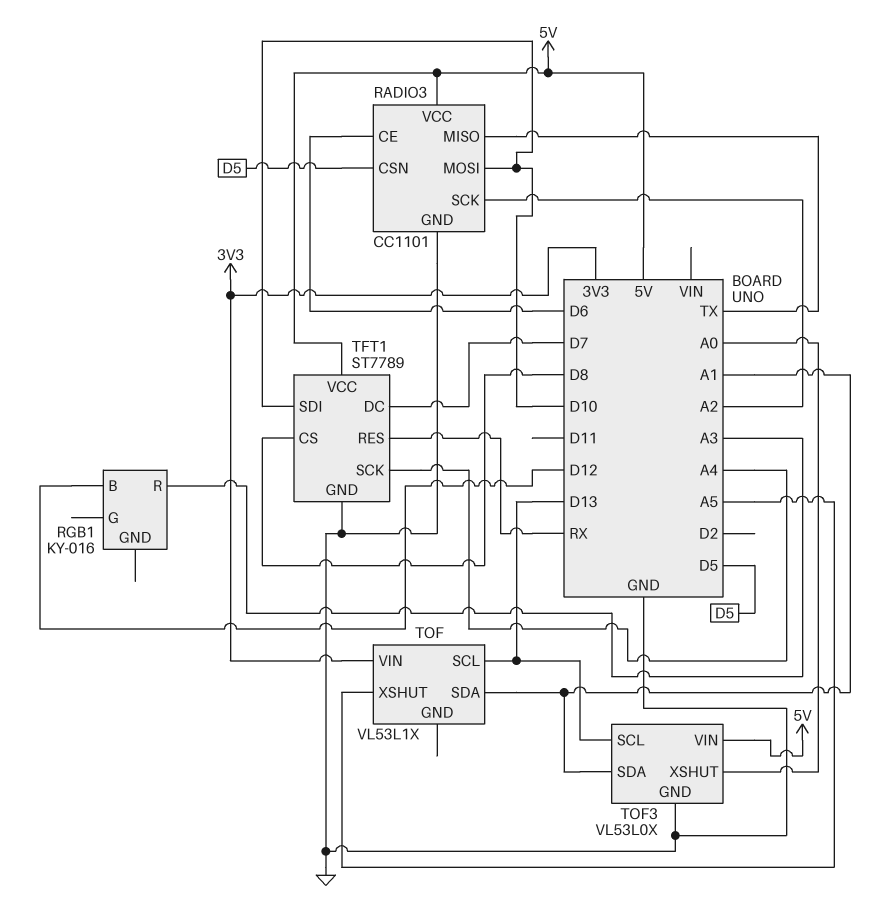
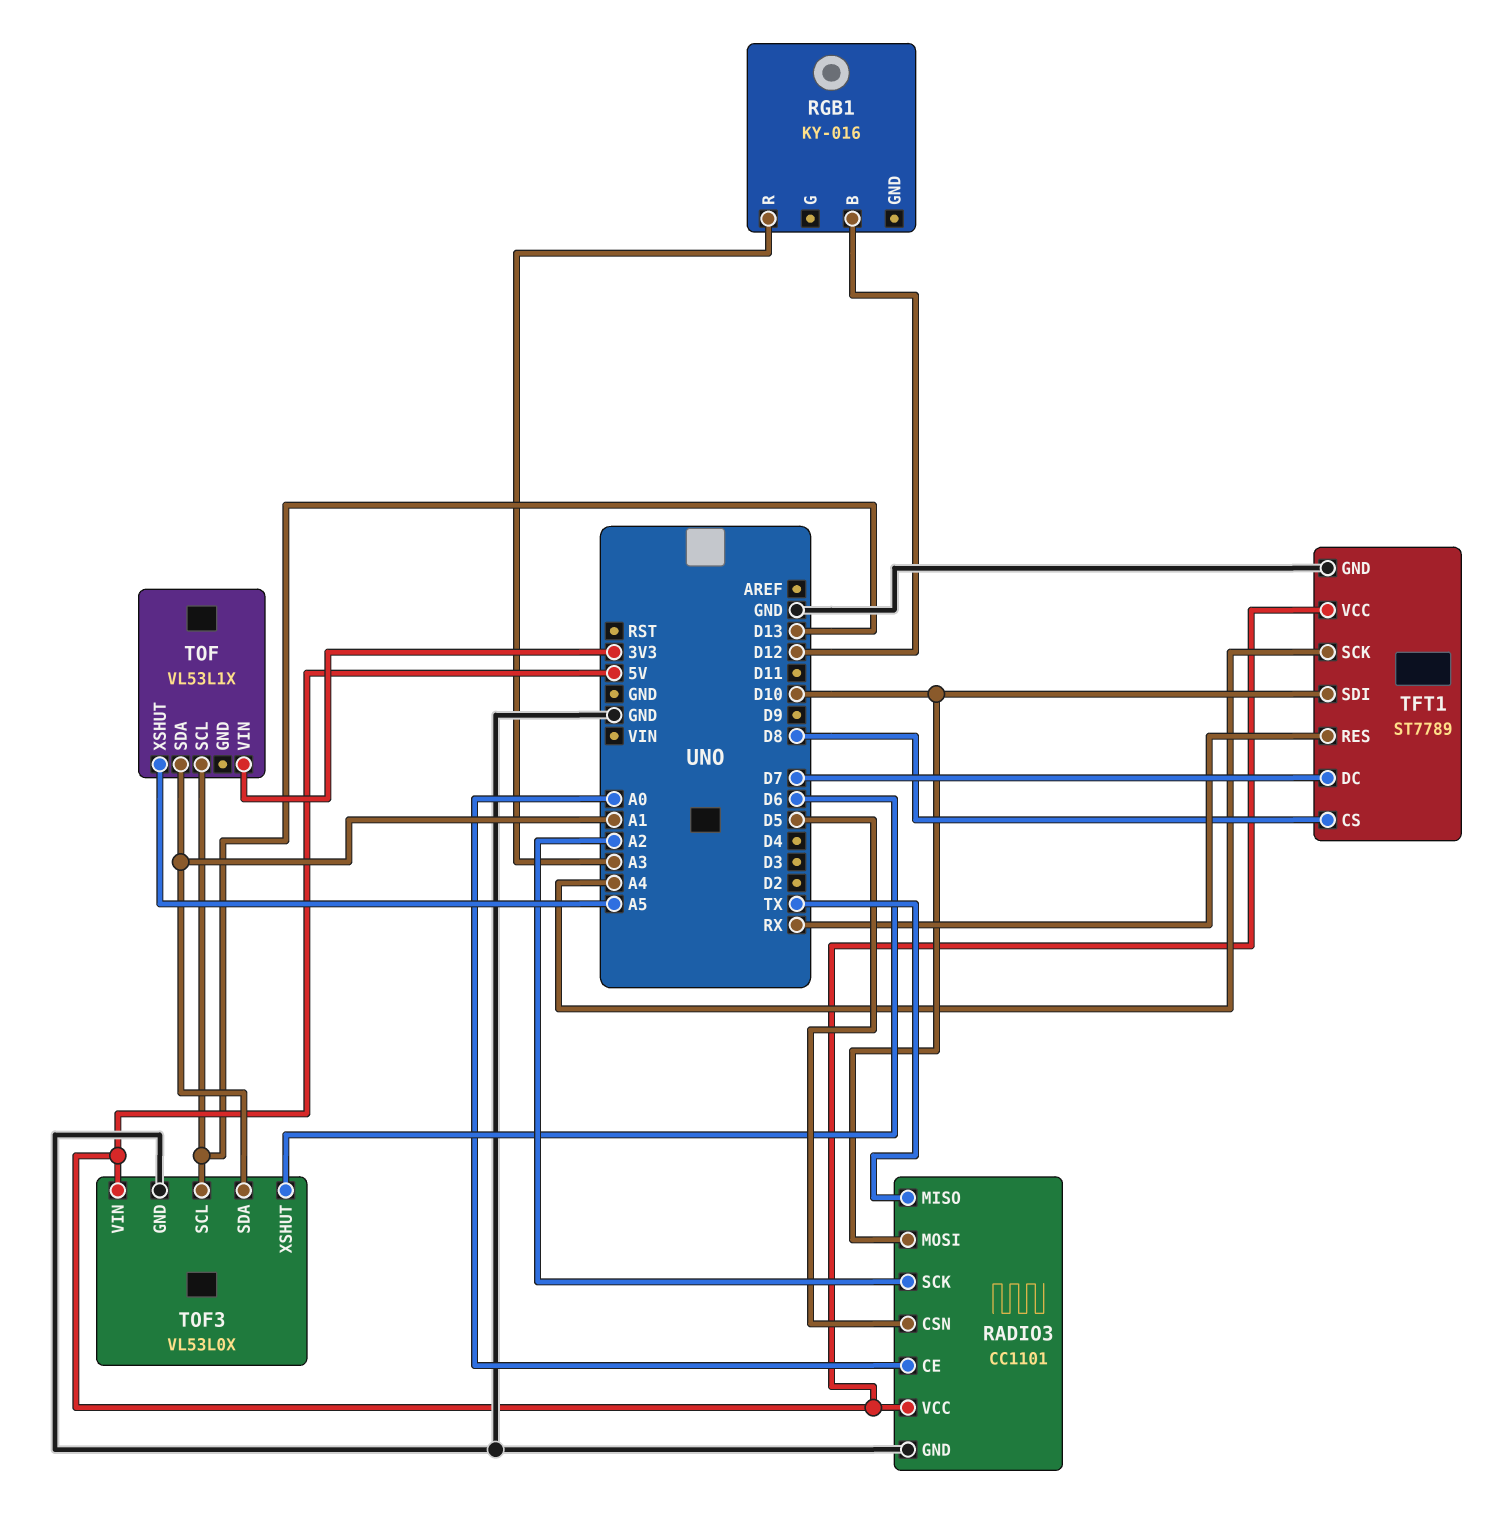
RADIO3 pin CE: D6 -> A0
TOF3 pin XSHUT: A0 -> D6

